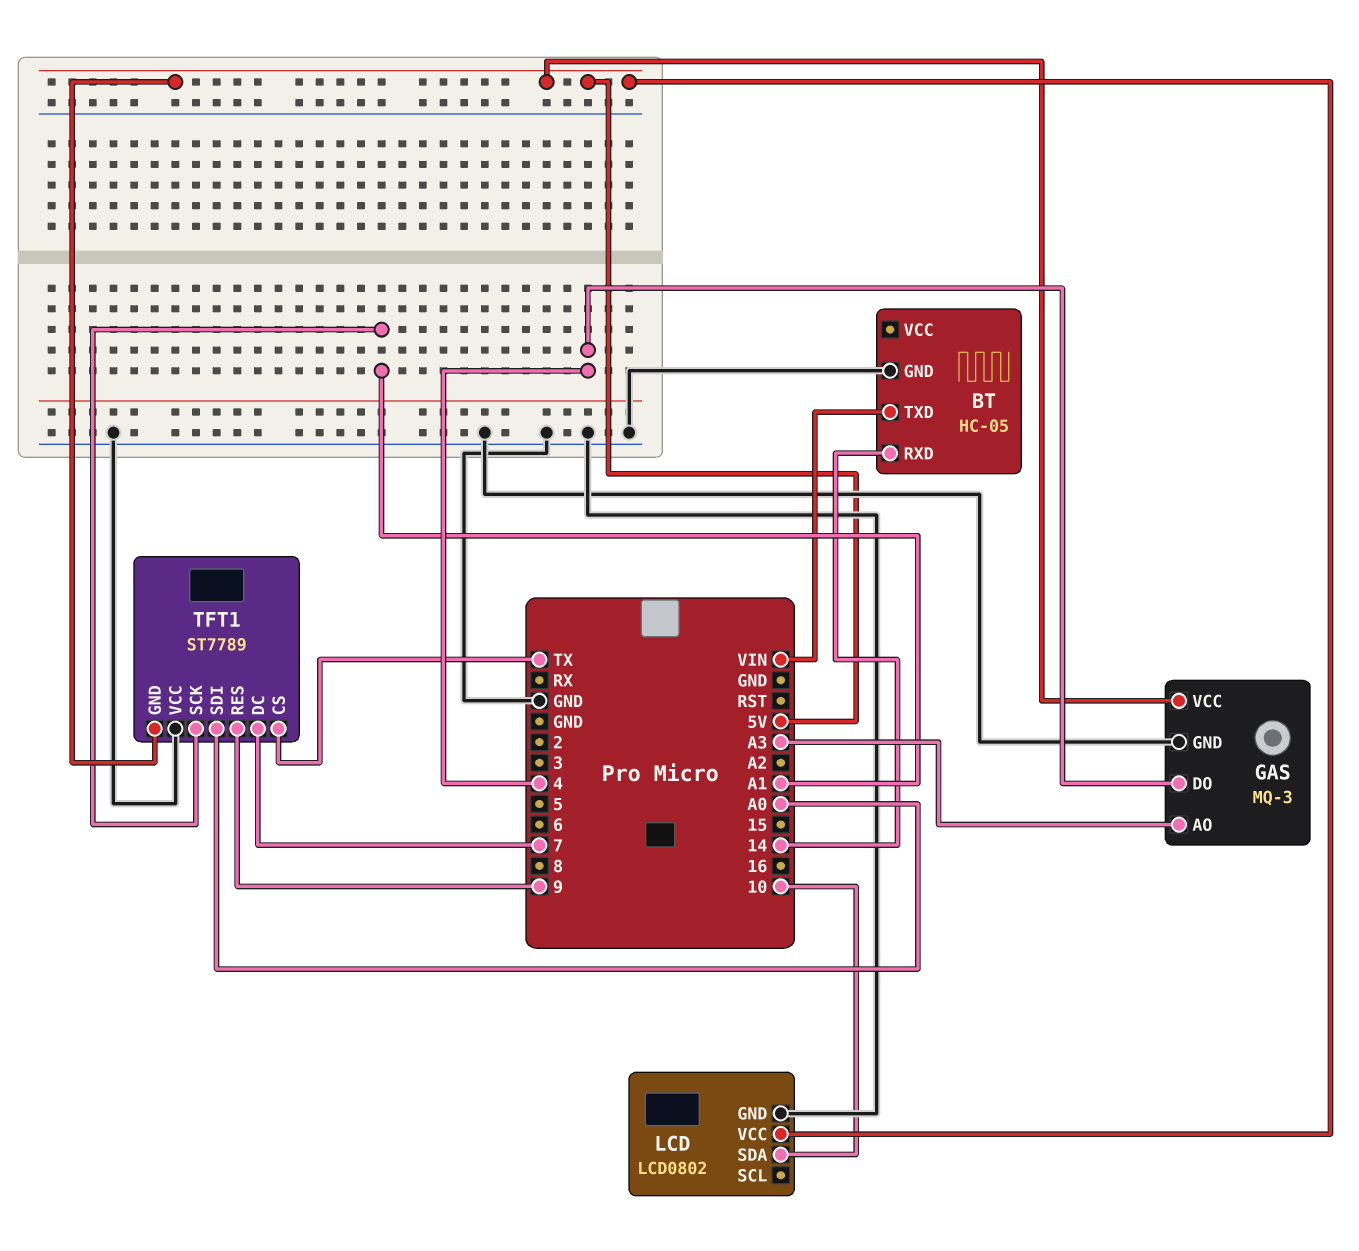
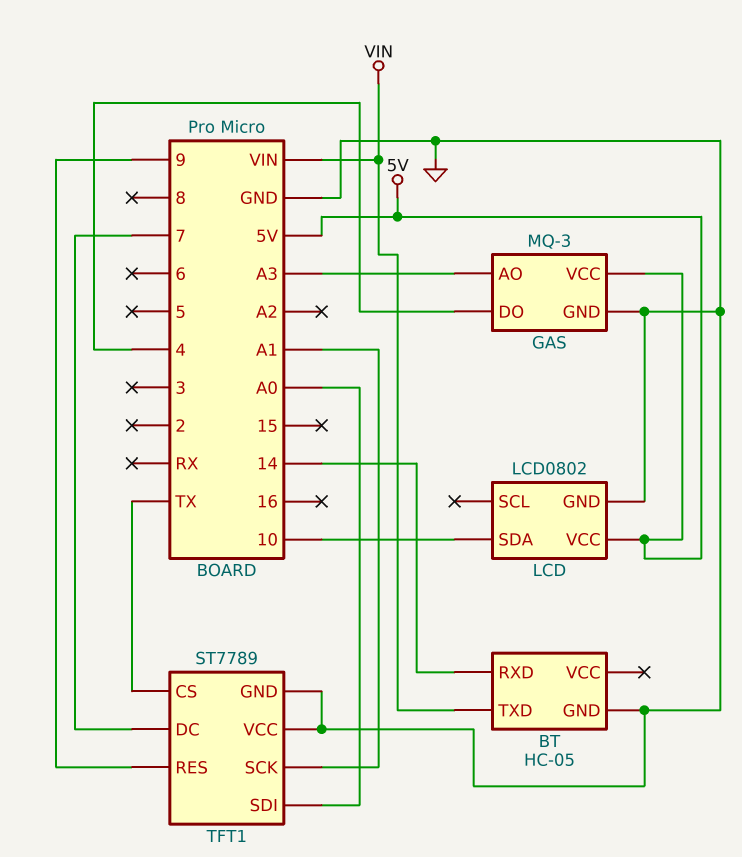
TFT1 pin GND: 5V -> GND

